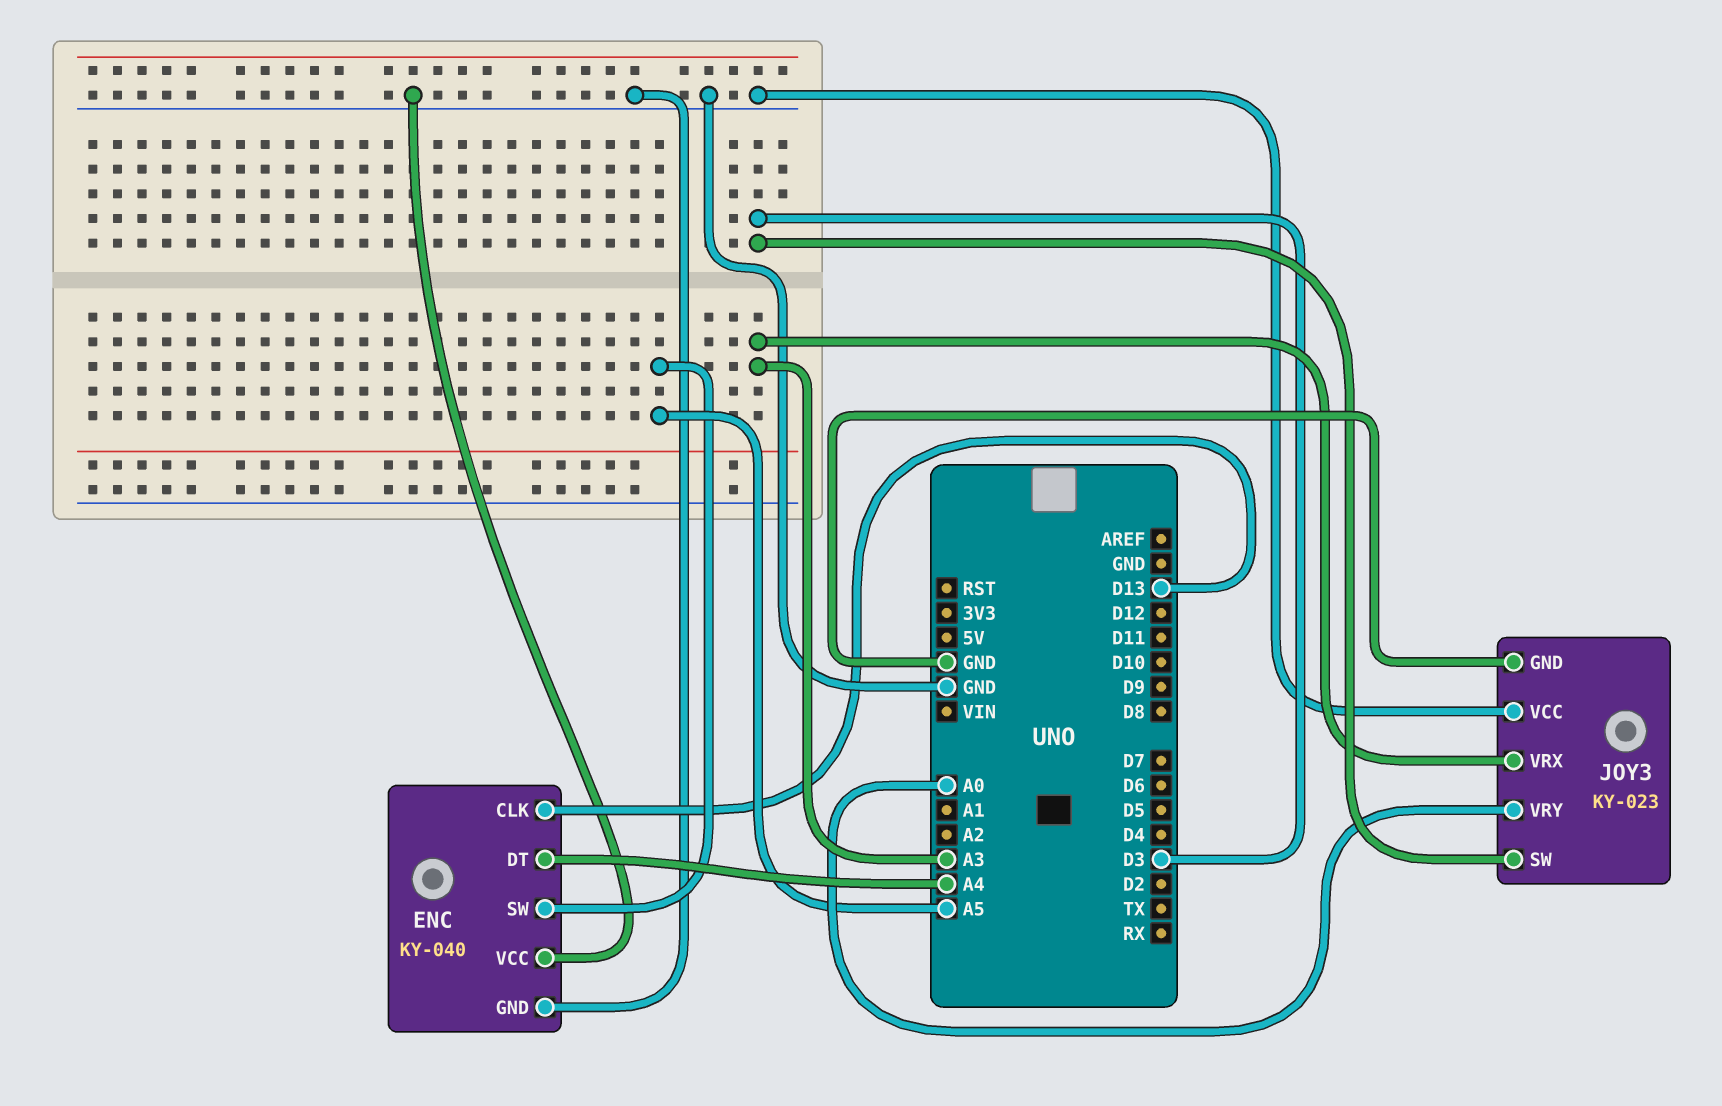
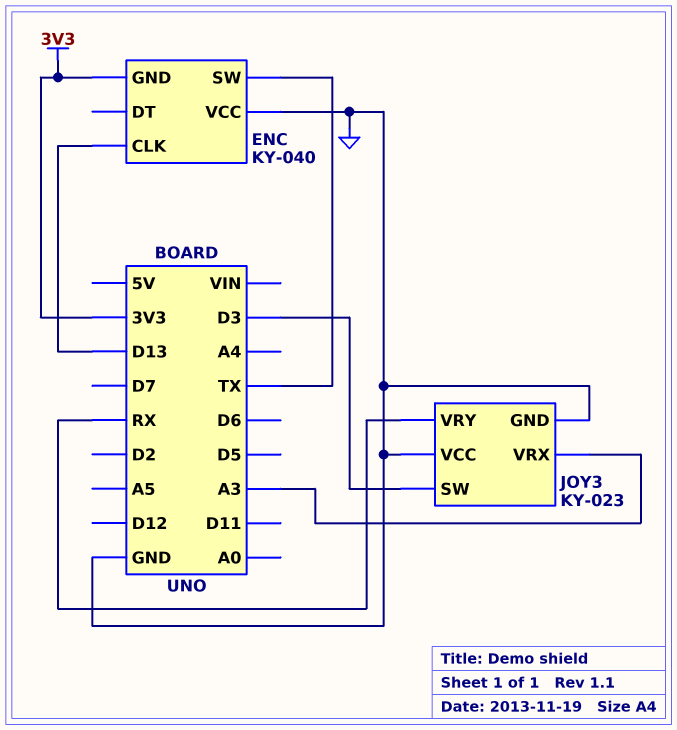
ENC pin DT: A4 -> none
ENC pin GND: GND -> 3V3
ENC pin SW: A5 -> TX
JOY3 pin VRY: A0 -> RX

